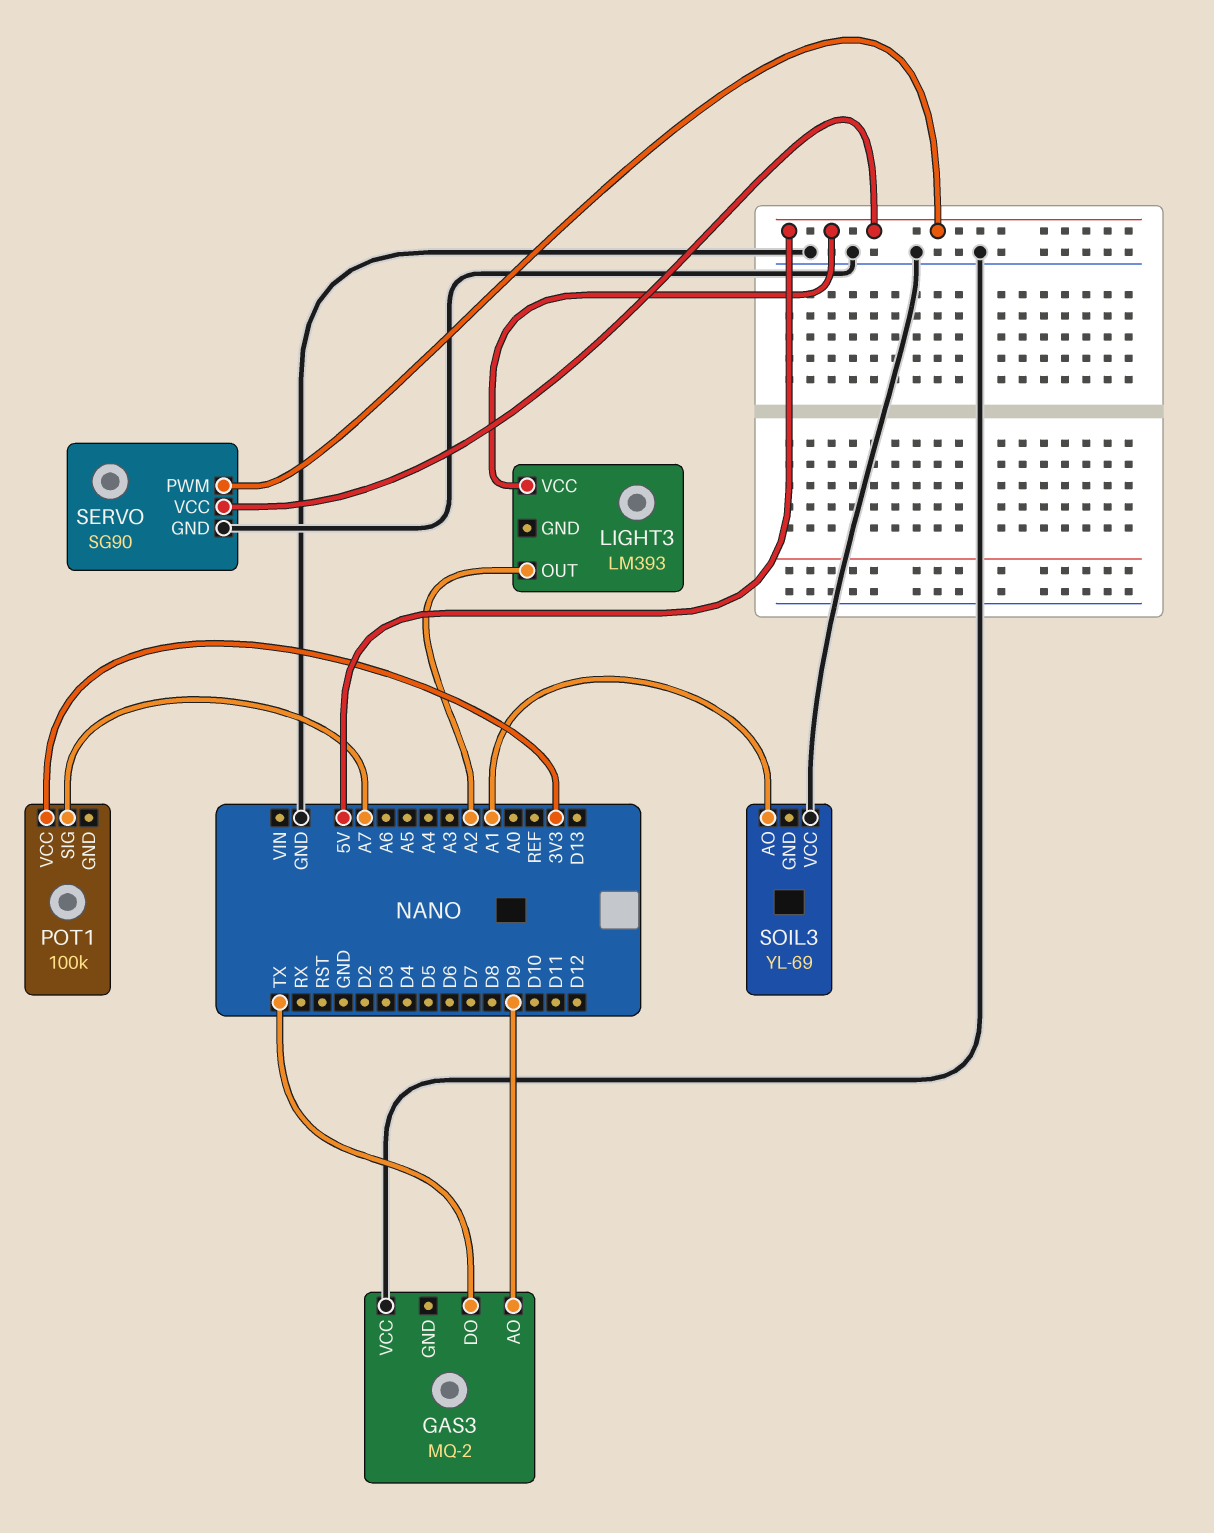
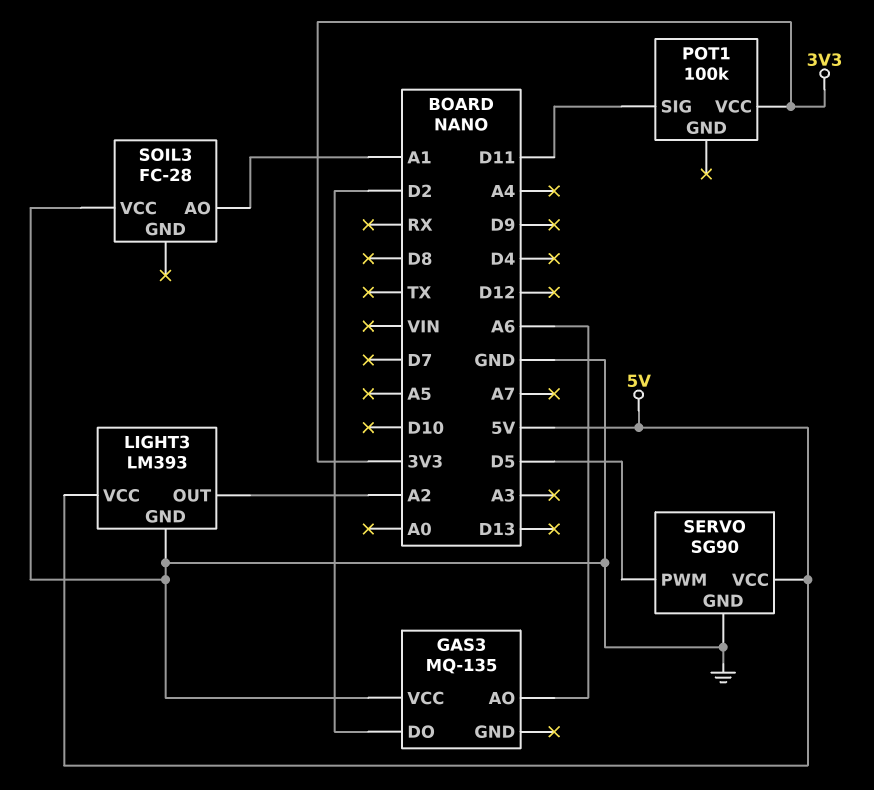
GAS3: MQ-2 -> MQ-135
GAS3 pin AO: D9 -> A6
GAS3 pin DO: TX -> D2
LIGHT3 pin GND: none -> GND
POT1 pin SIG: A7 -> D11
SERVO pin PWM: 5V -> D5
SOIL3: YL-69 -> FC-28

